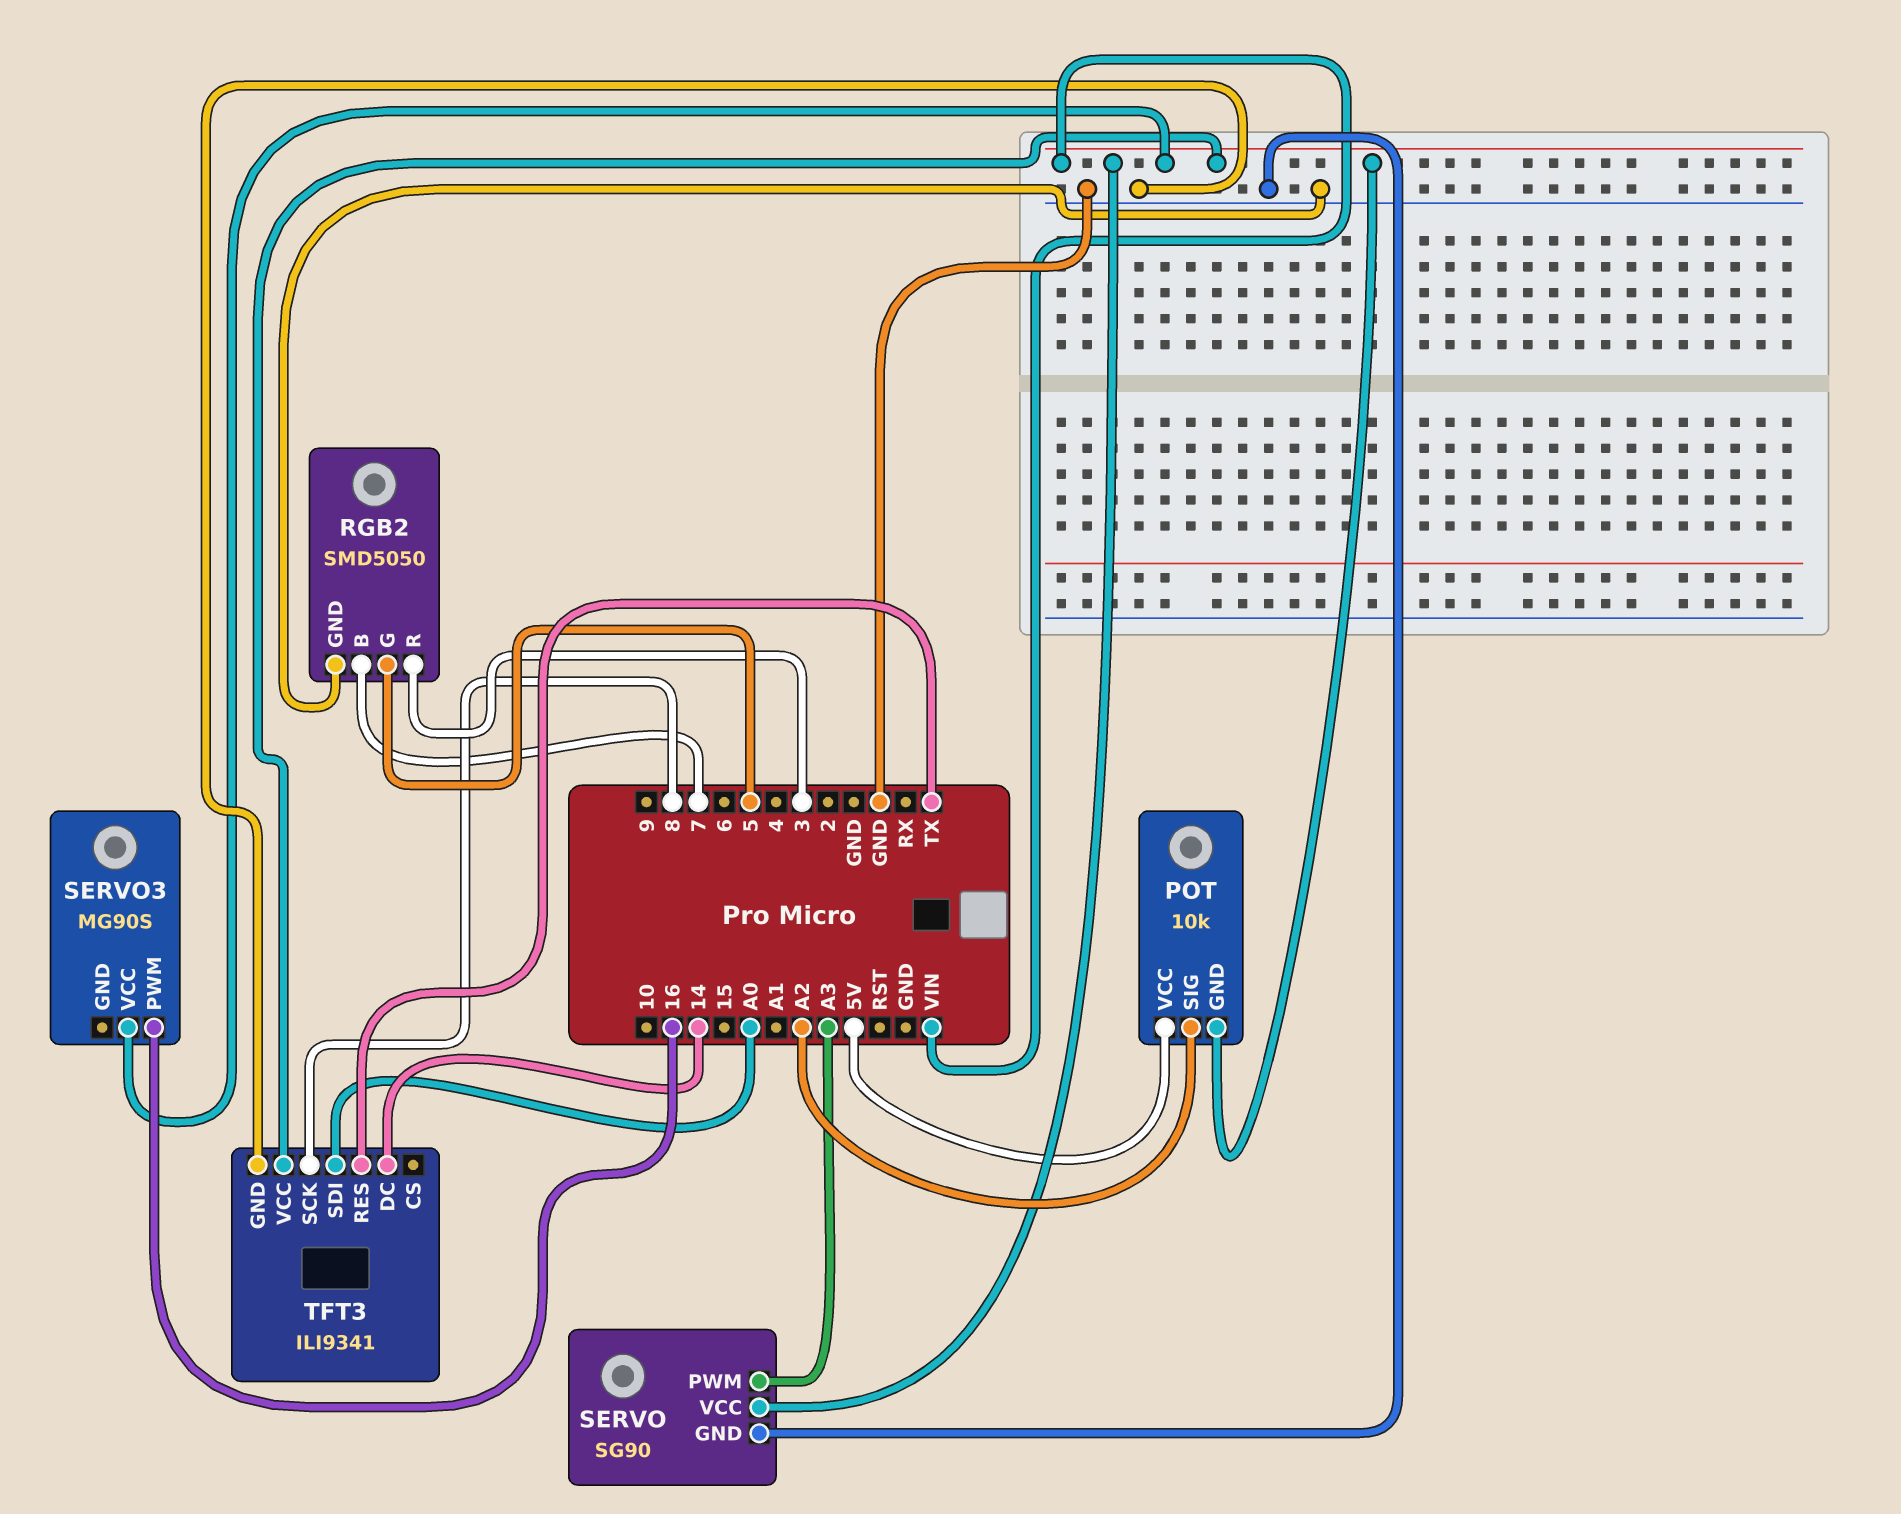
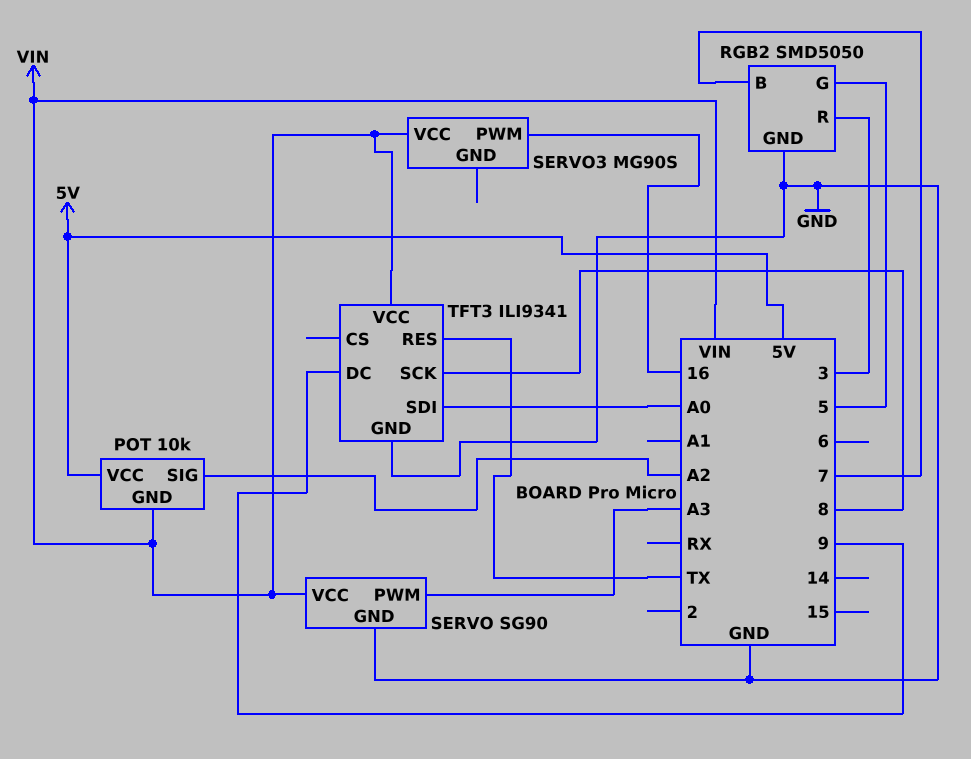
TFT3 pin DC: 14 -> 9

